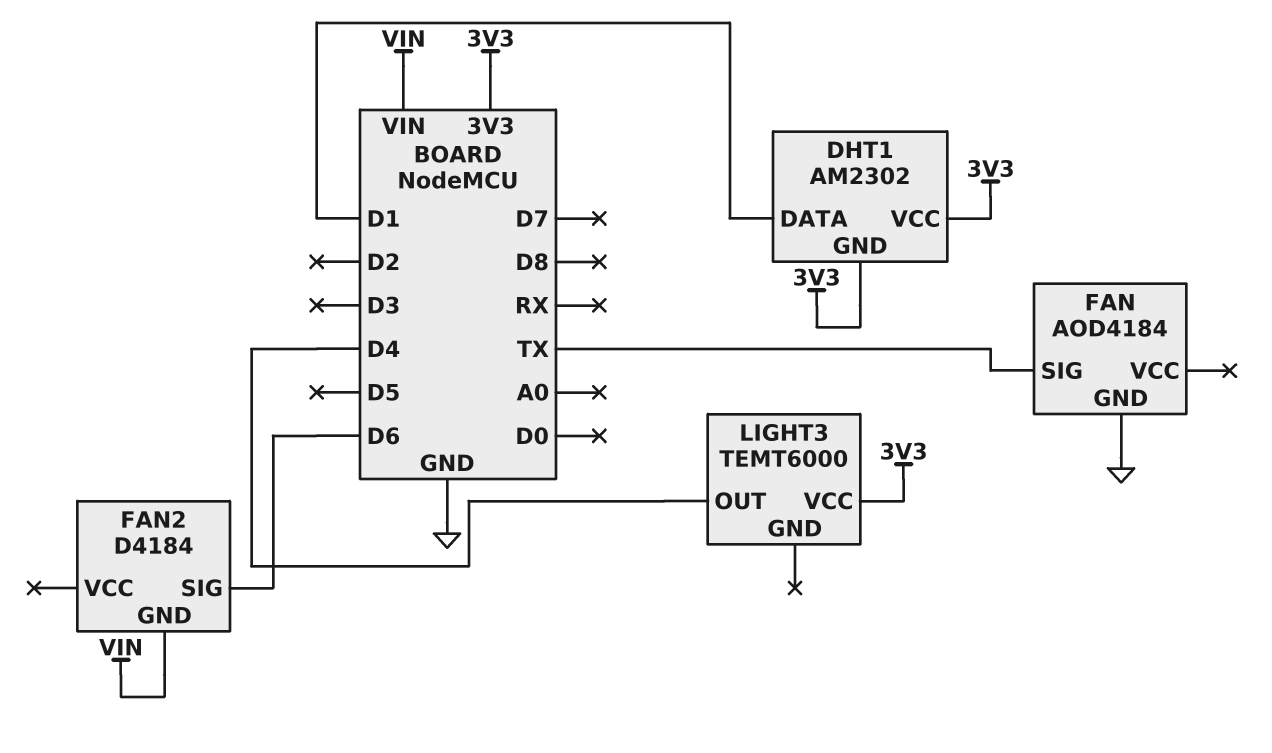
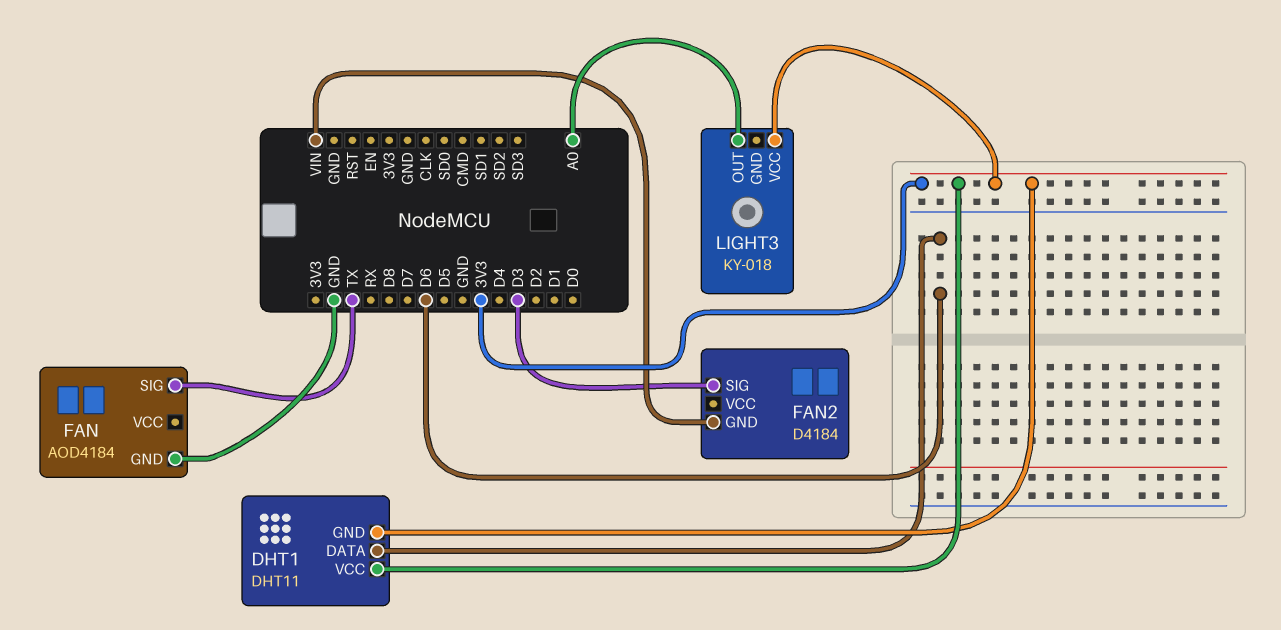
DHT1: AM2302 -> DHT11
DHT1 pin DATA: D1 -> D6
FAN2 pin SIG: D6 -> D3
LIGHT3: TEMT6000 -> KY-018
LIGHT3 pin OUT: D4 -> A0

